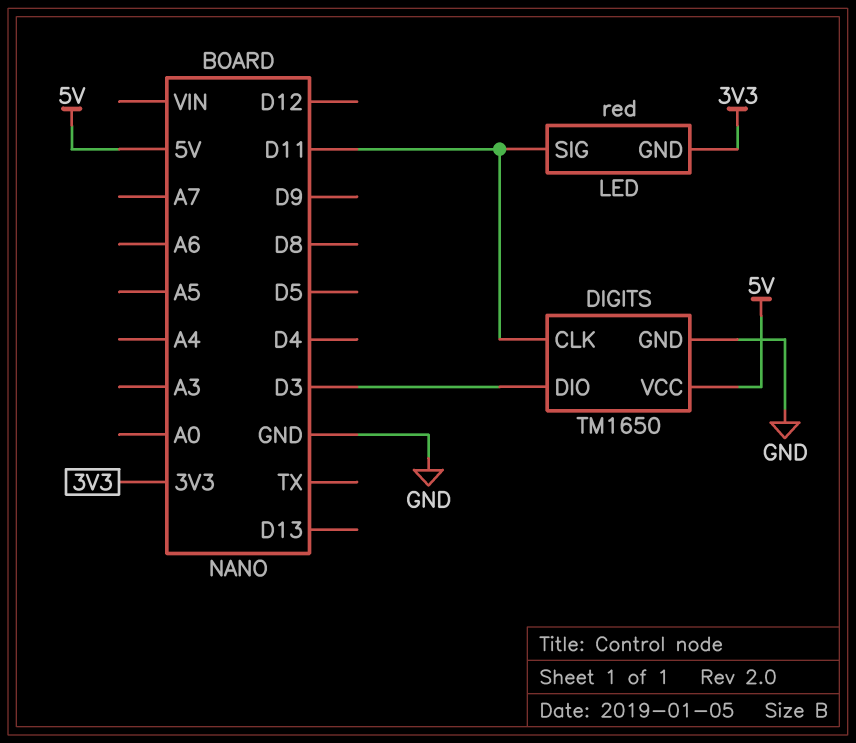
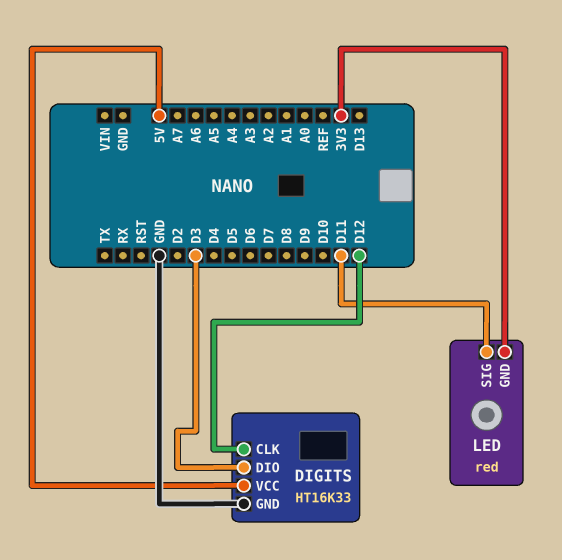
DIGITS: TM1650 -> HT16K33
DIGITS pin CLK: D11 -> D12

